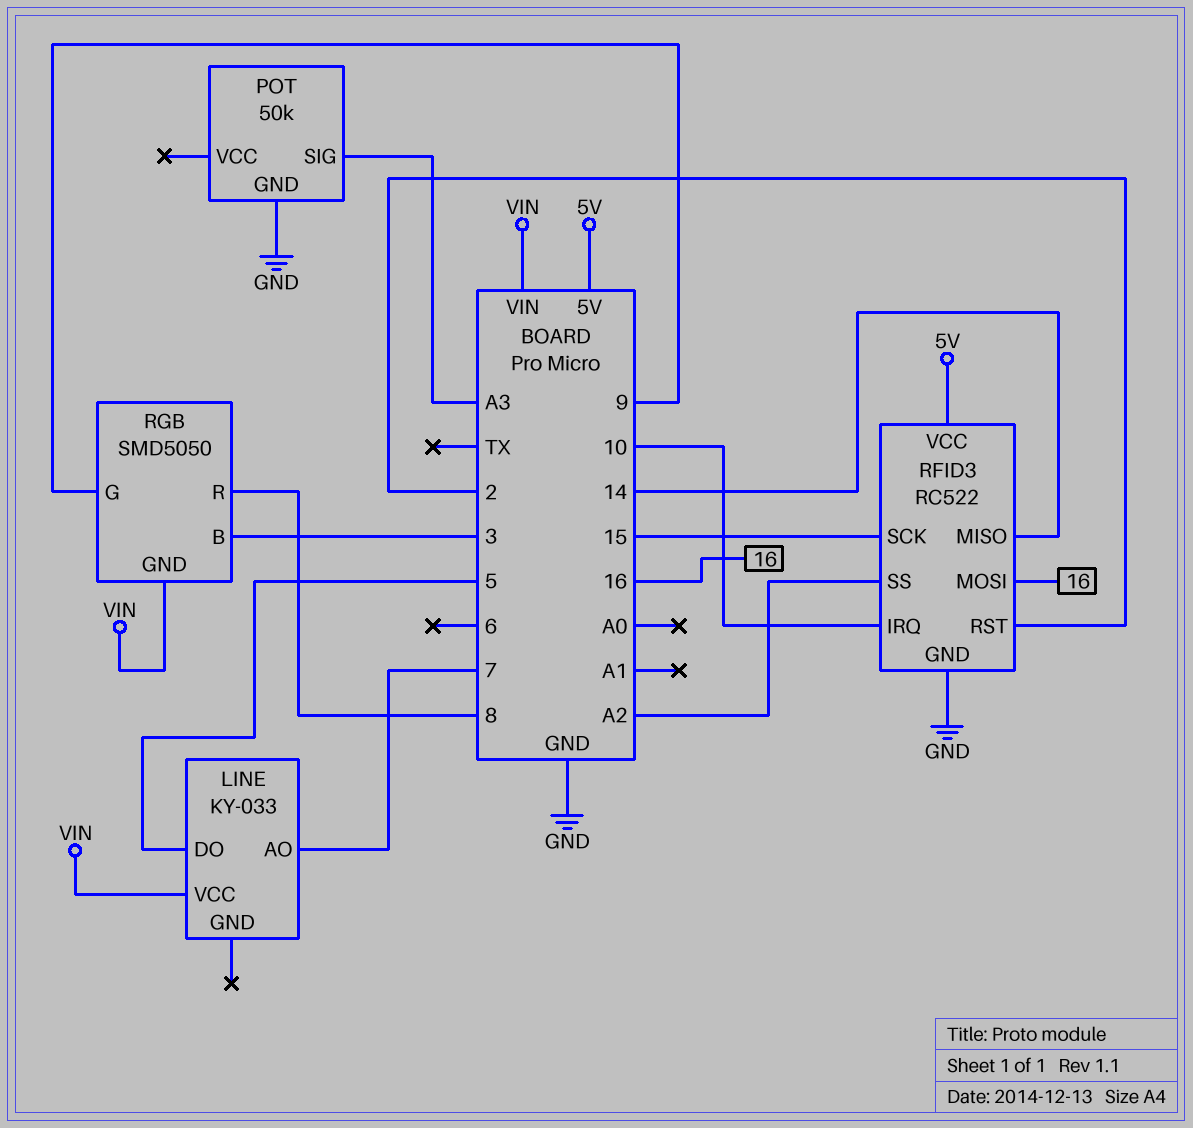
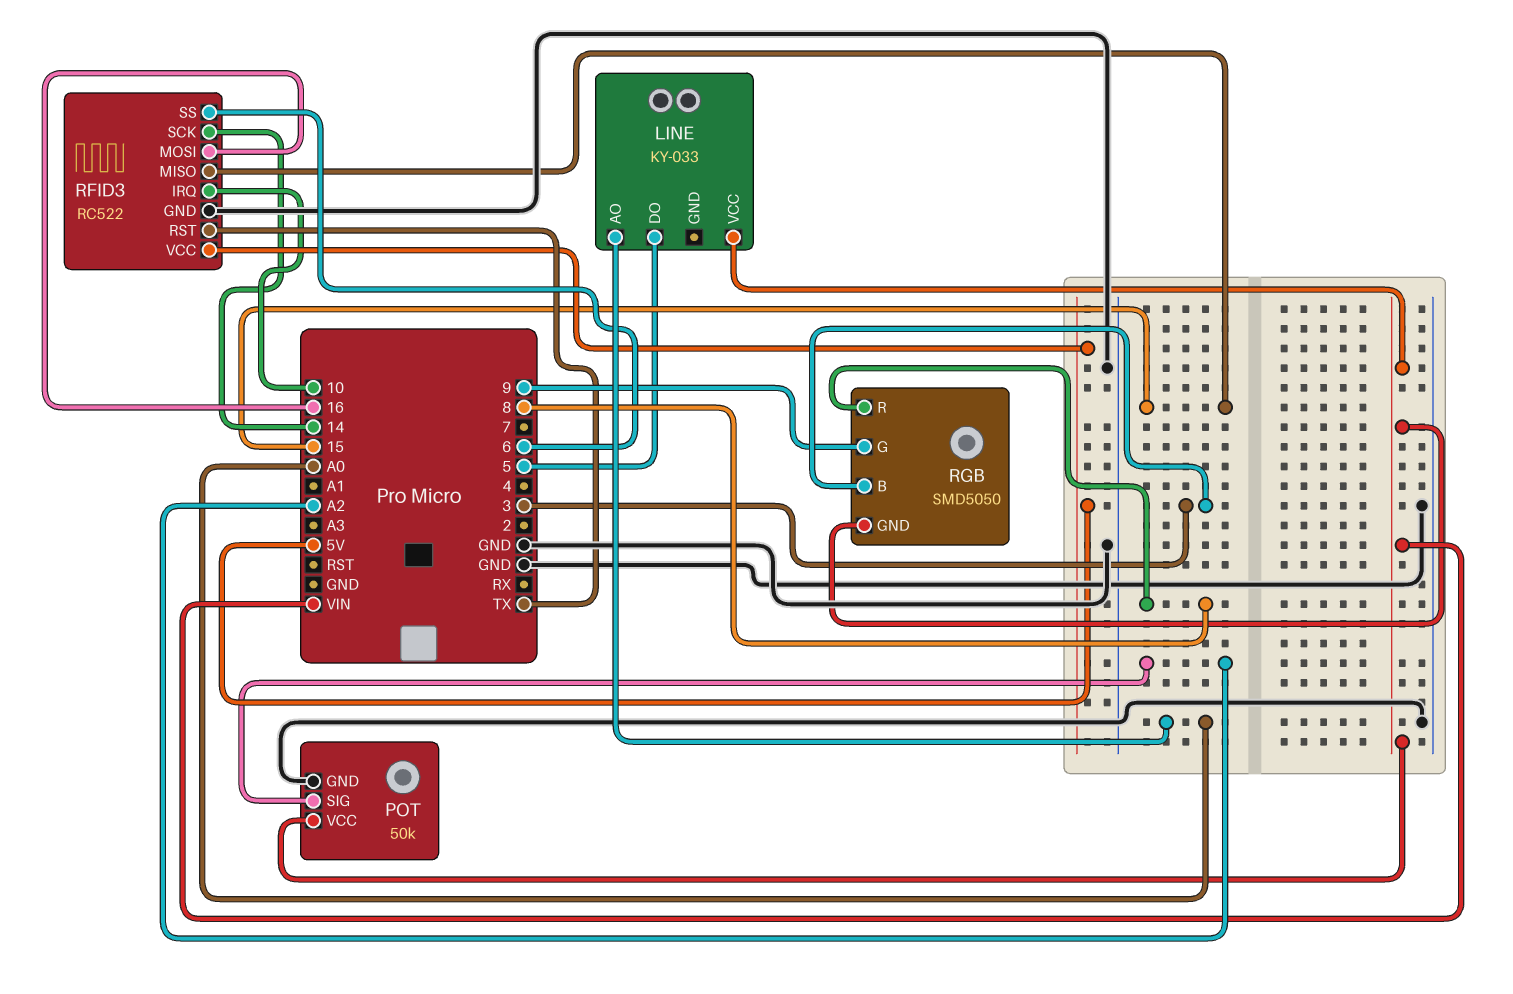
LINE pin AO: 7 -> A0
POT pin SIG: A3 -> A2
POT pin VCC: none -> VIN
RFID3 pin MISO: 14 -> 15
RFID3 pin RST: 2 -> TX
RFID3 pin SCK: 15 -> 14
RFID3 pin SS: A2 -> 6

